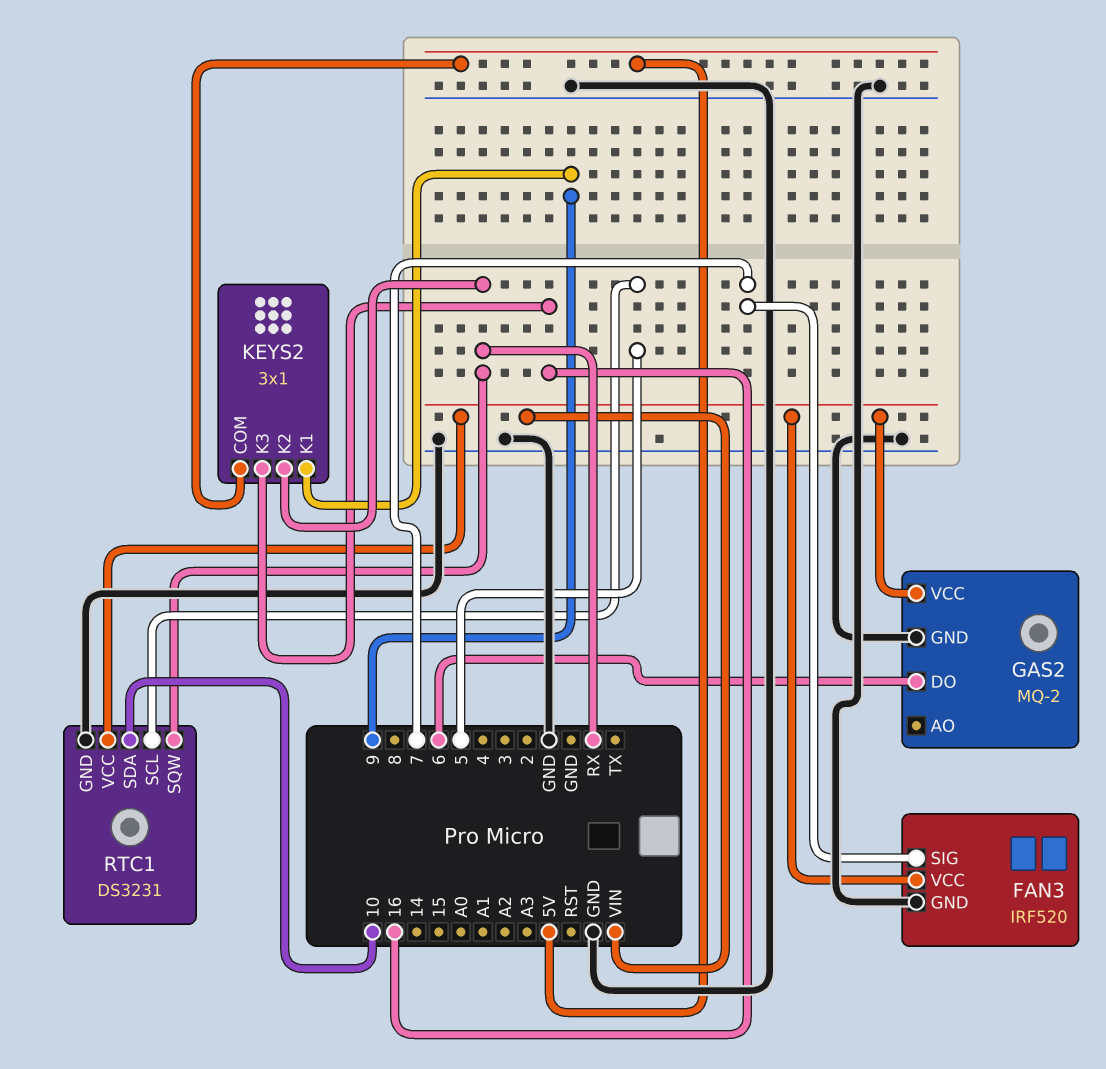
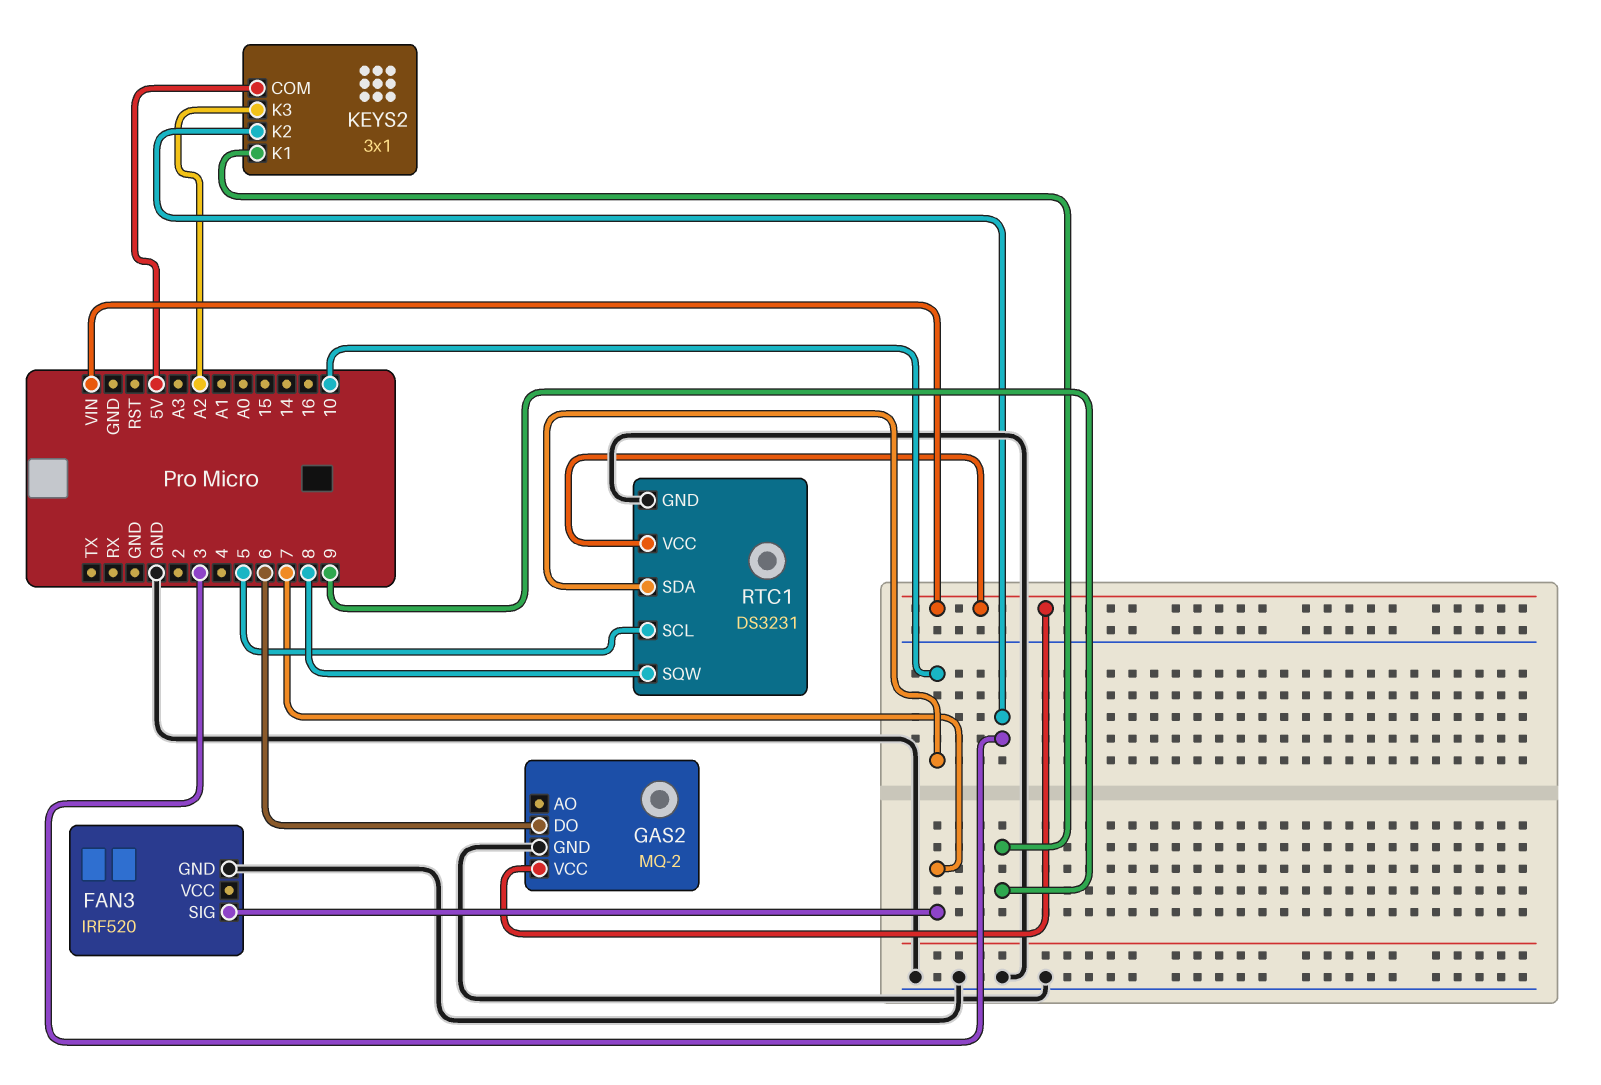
FAN3 pin VCC: VIN -> none
KEYS2 pin K2: RX -> 3
KEYS2 pin K3: 16 -> A2
RTC1 pin SQW: RX -> 8

